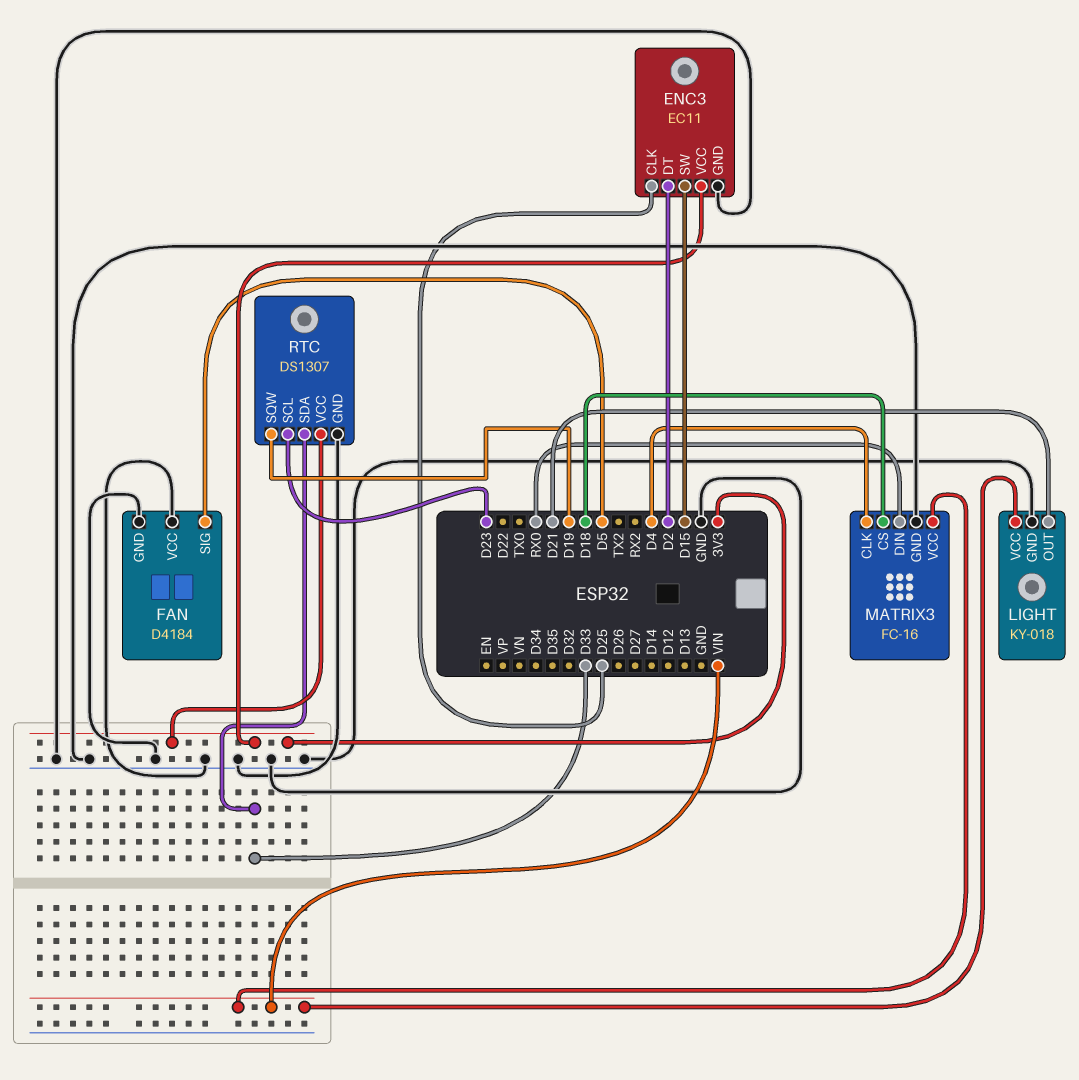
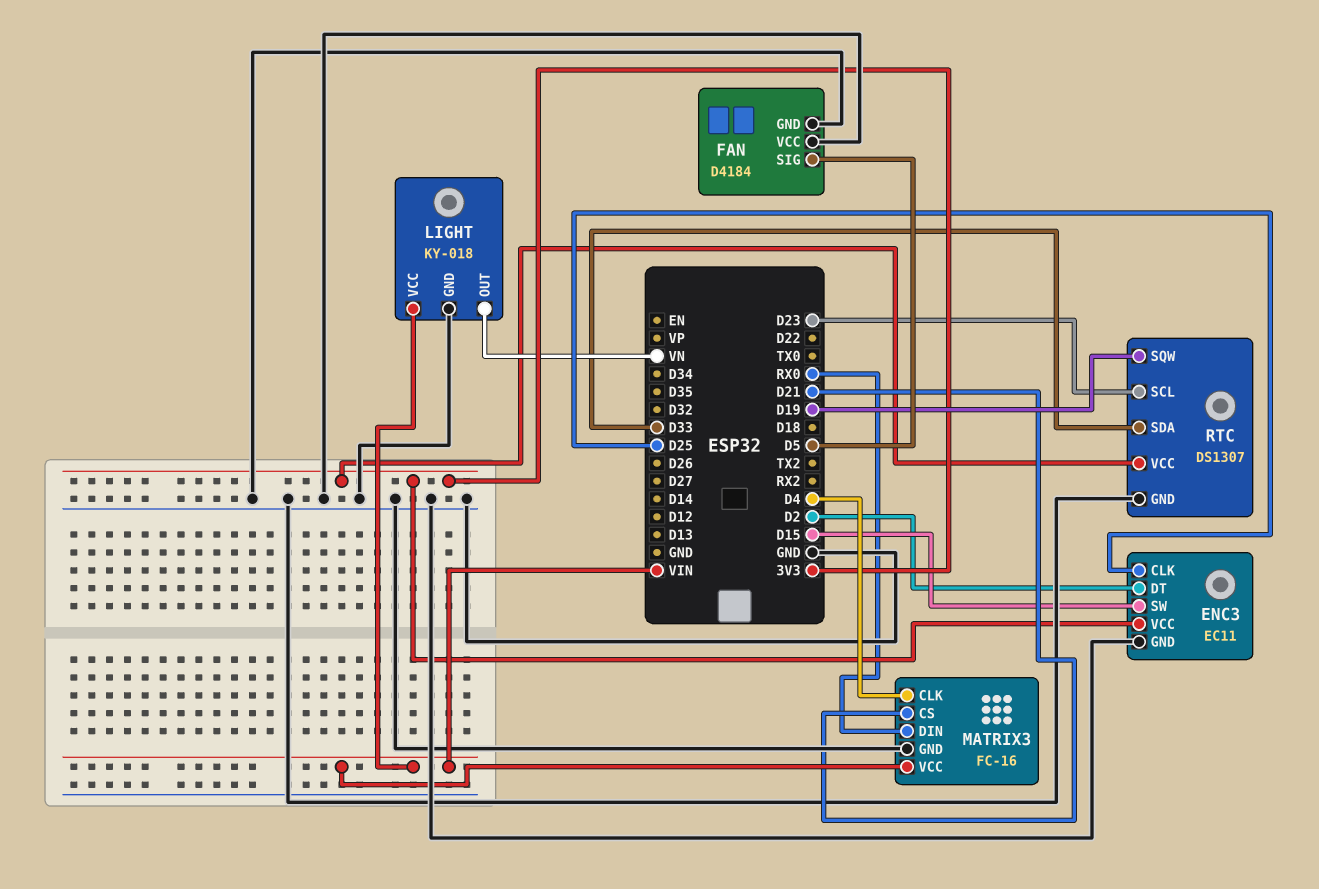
LIGHT pin OUT: D21 -> VN
MATRIX3 pin CS: D18 -> D21

